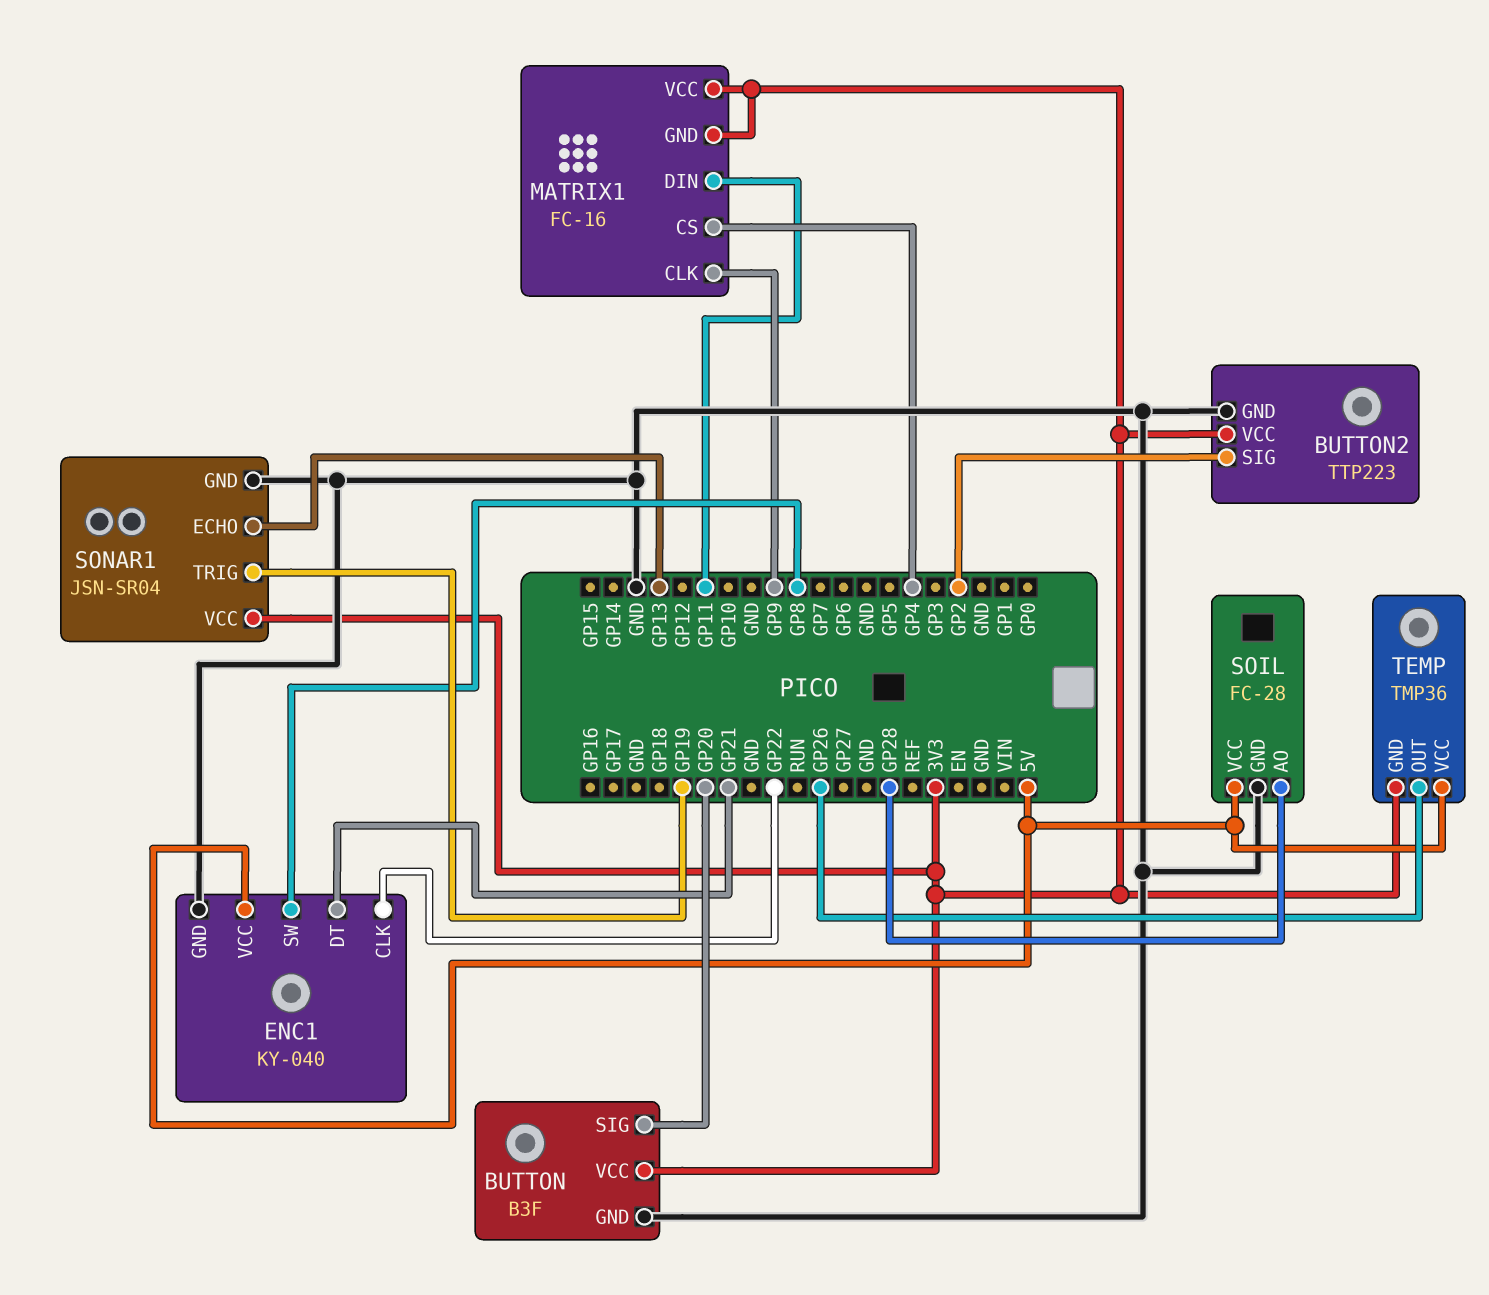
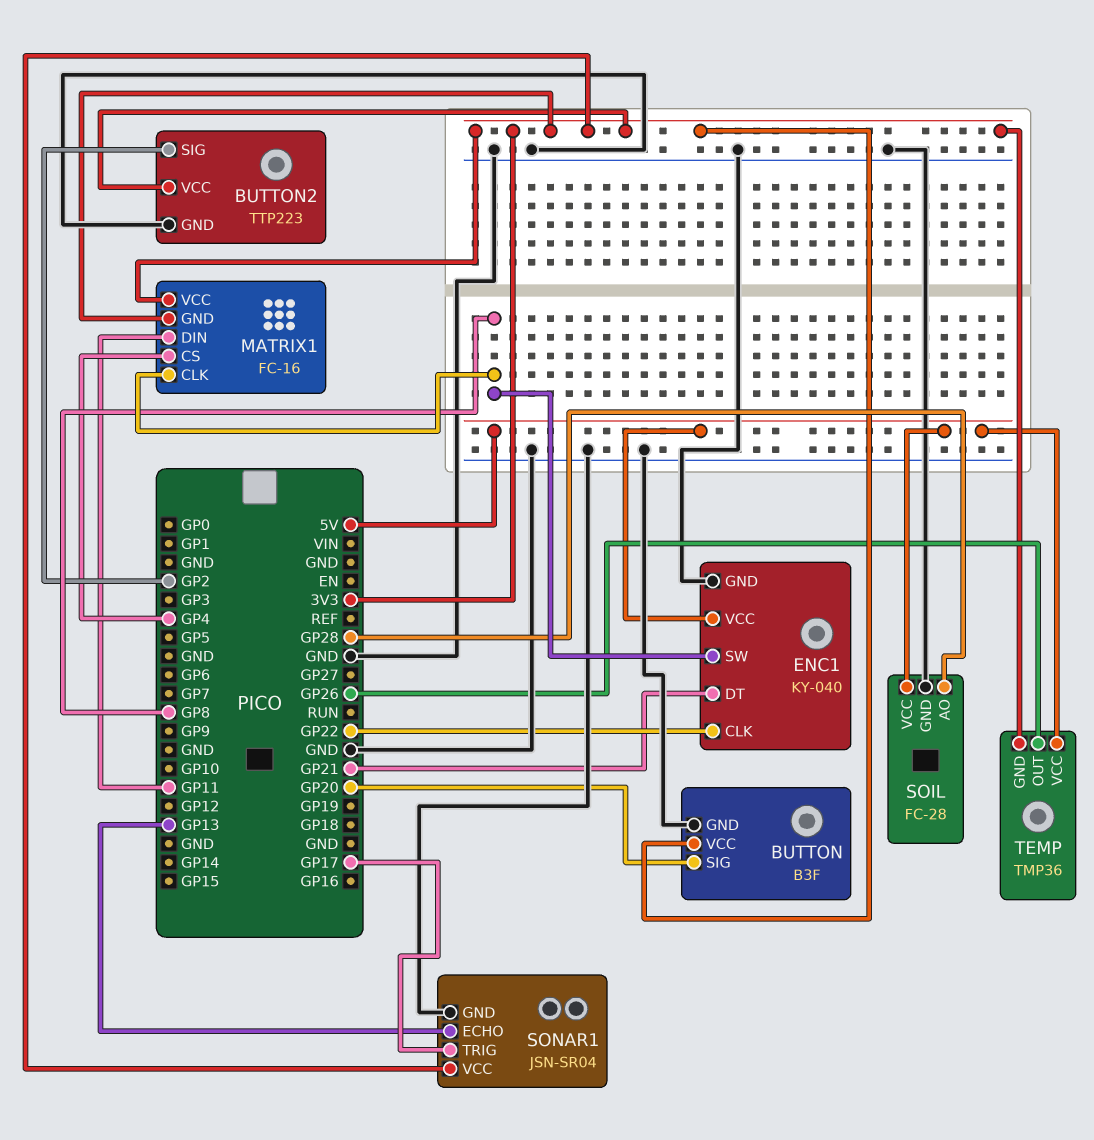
MATRIX1 pin CLK: GP9 -> GP8
SONAR1 pin TRIG: GP19 -> GP17

